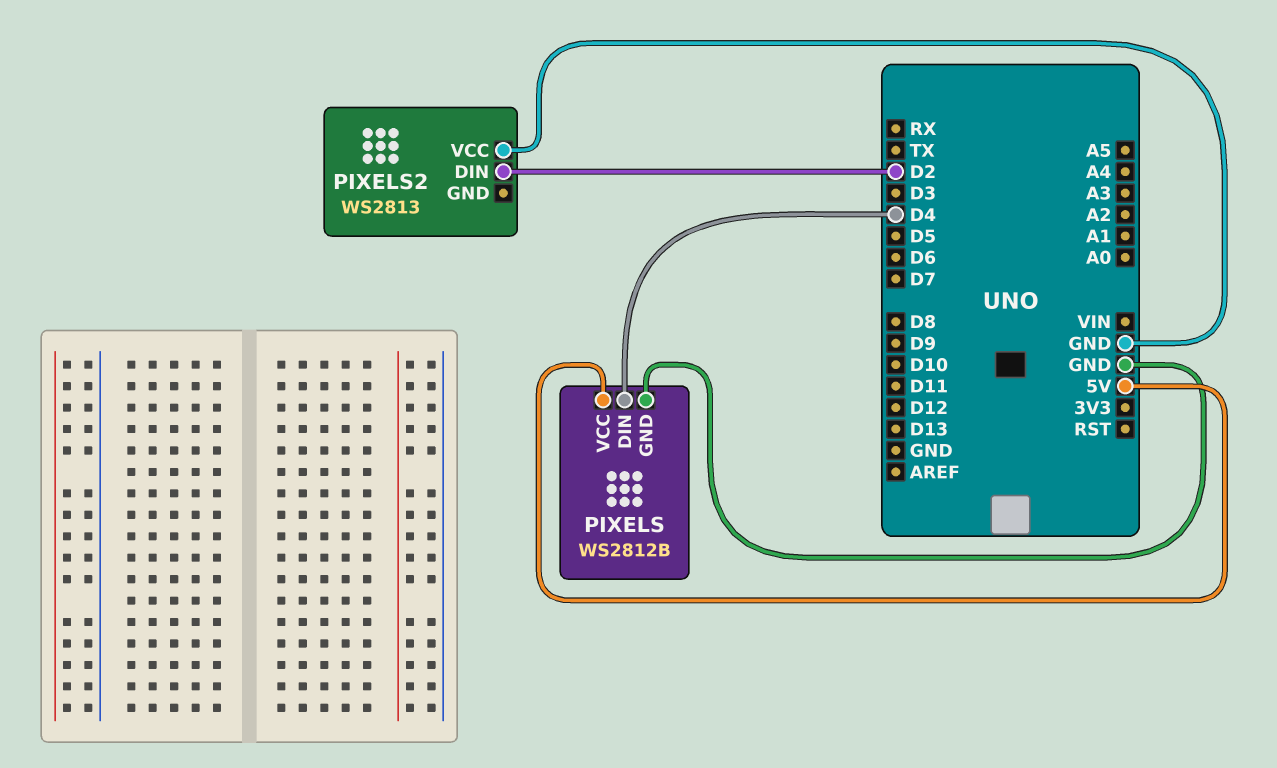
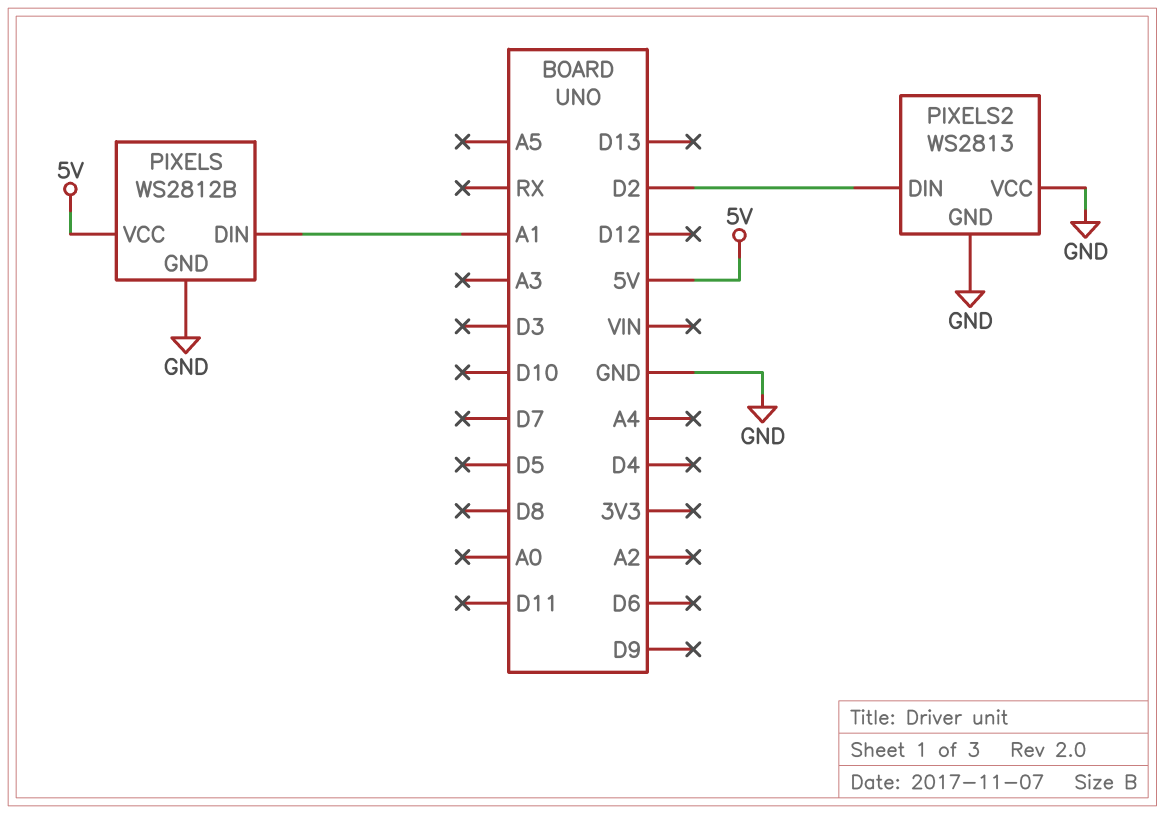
PIXELS pin DIN: D4 -> A1
PIXELS2 pin GND: none -> GND

